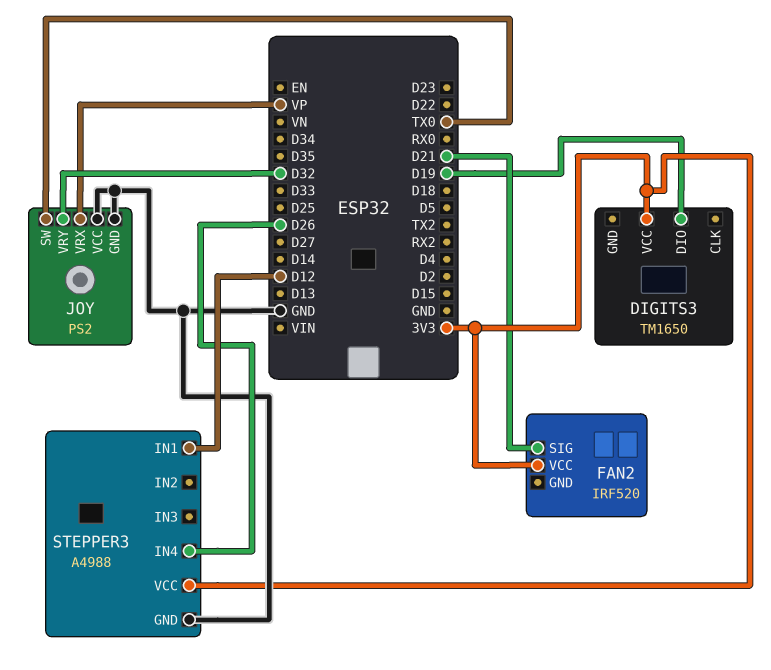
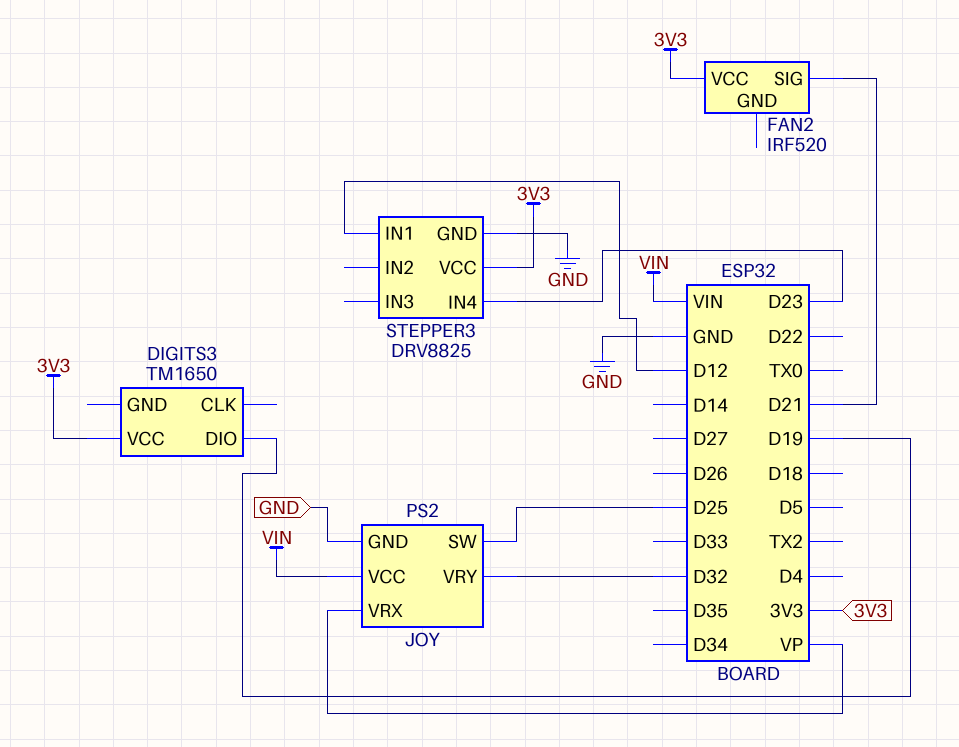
JOY pin SW: TX0 -> D25
JOY pin VCC: GND -> VIN
STEPPER3: A4988 -> DRV8825
STEPPER3 pin IN4: D26 -> D23

